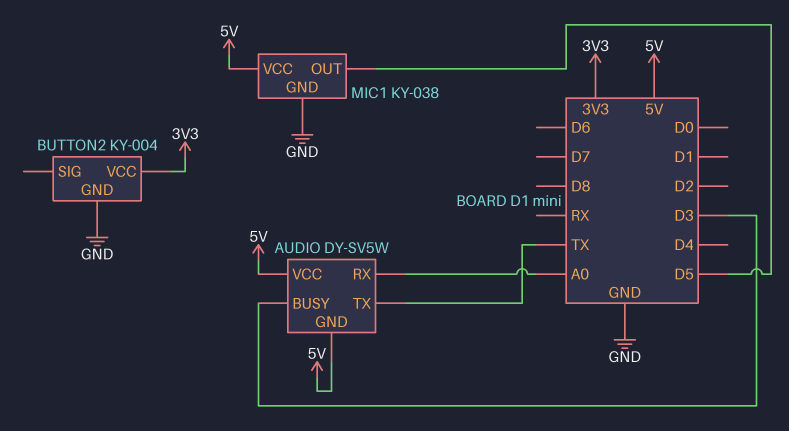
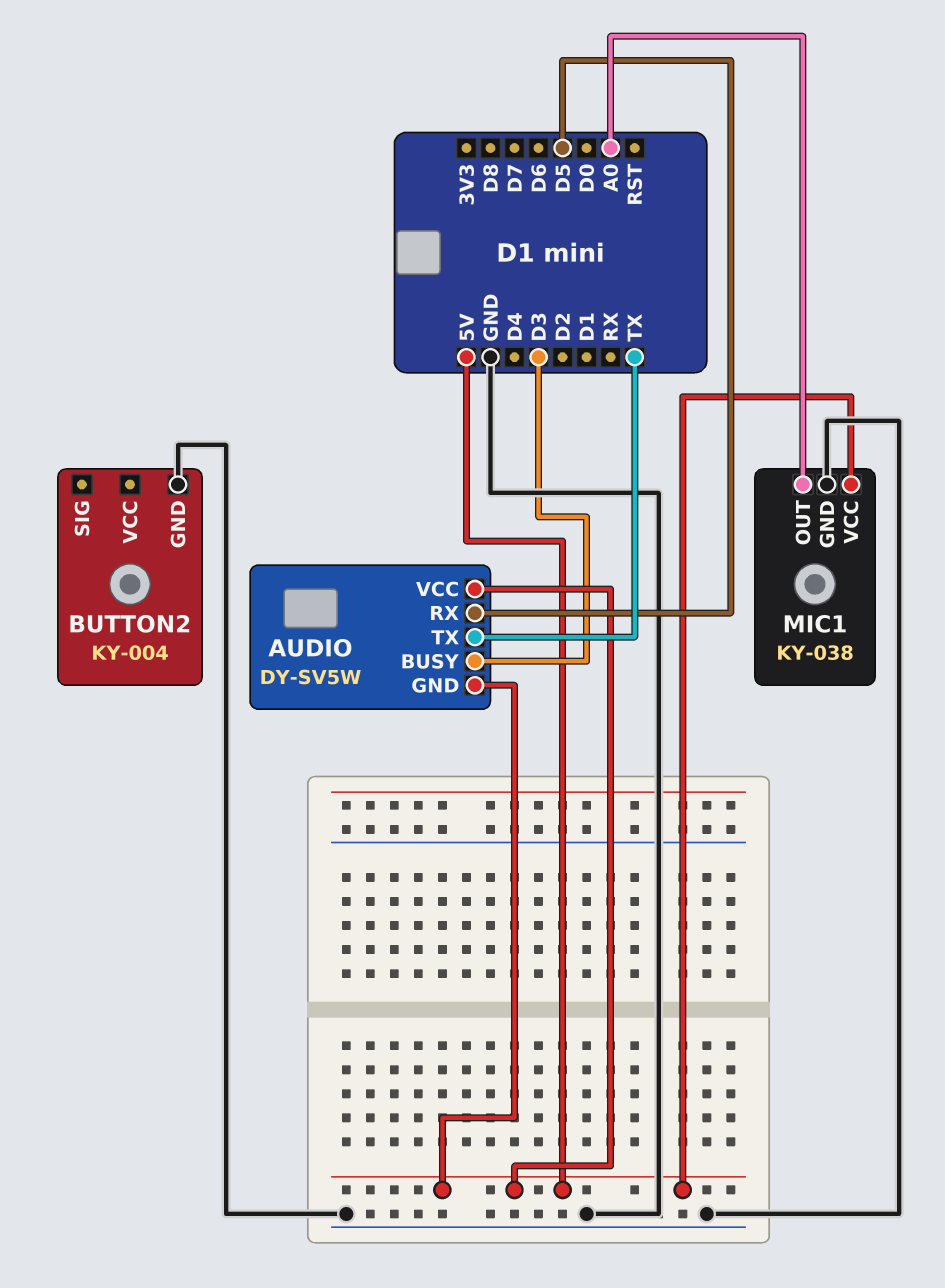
AUDIO pin RX: A0 -> D5
BUTTON2 pin VCC: 3V3 -> none
MIC1 pin OUT: D5 -> A0

